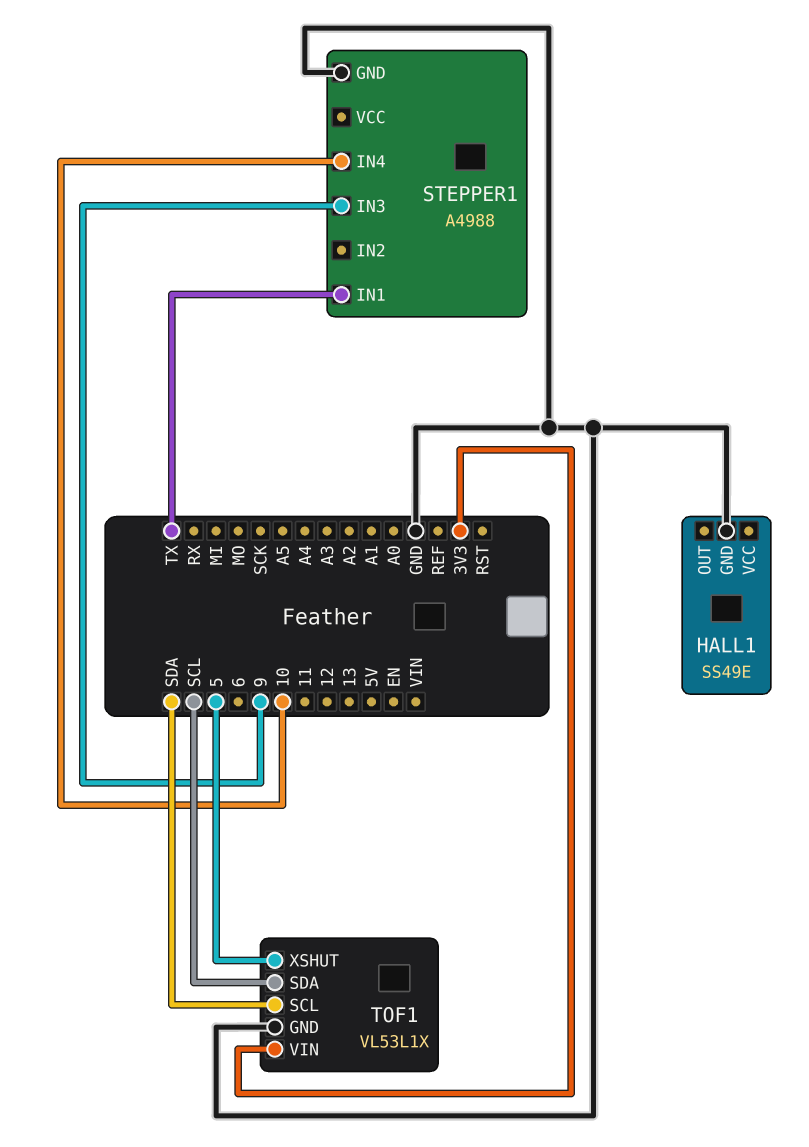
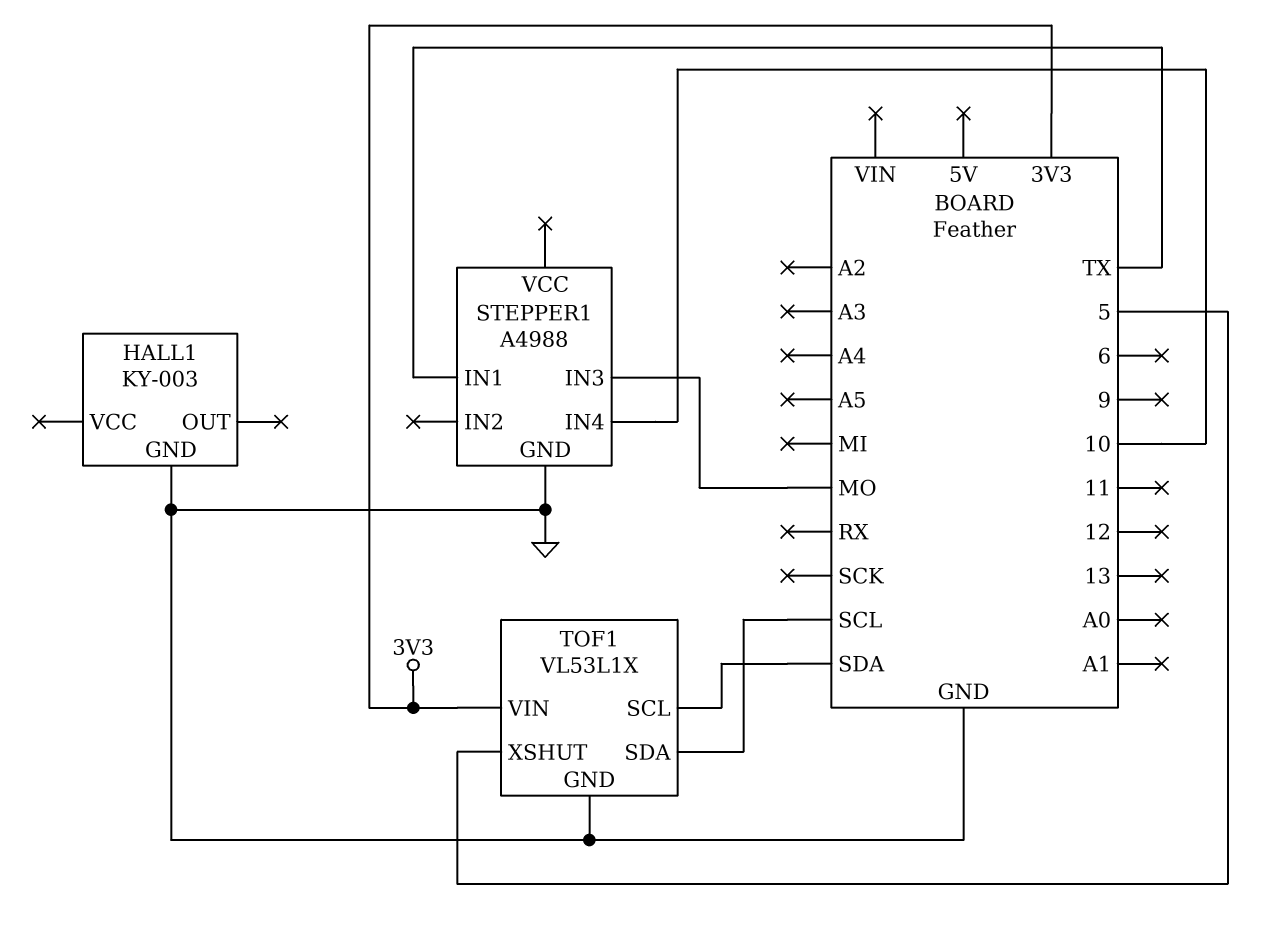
HALL1: SS49E -> KY-003
STEPPER1 pin IN3: 9 -> MO

